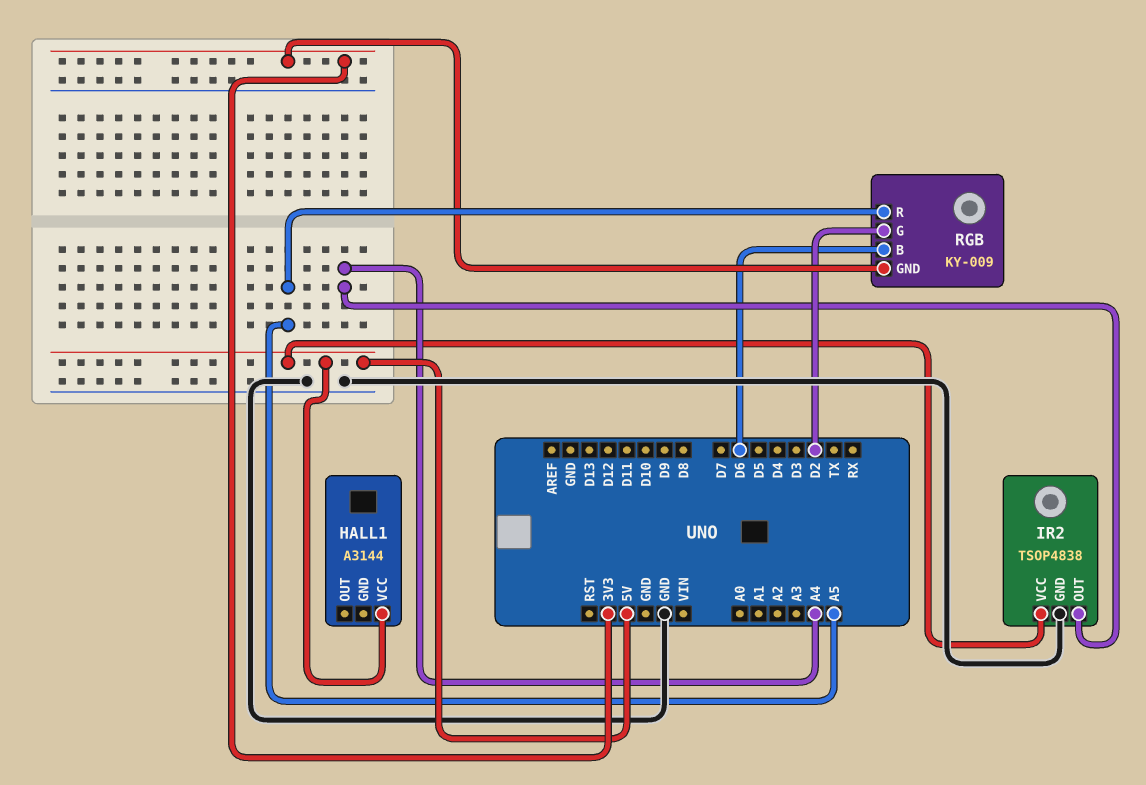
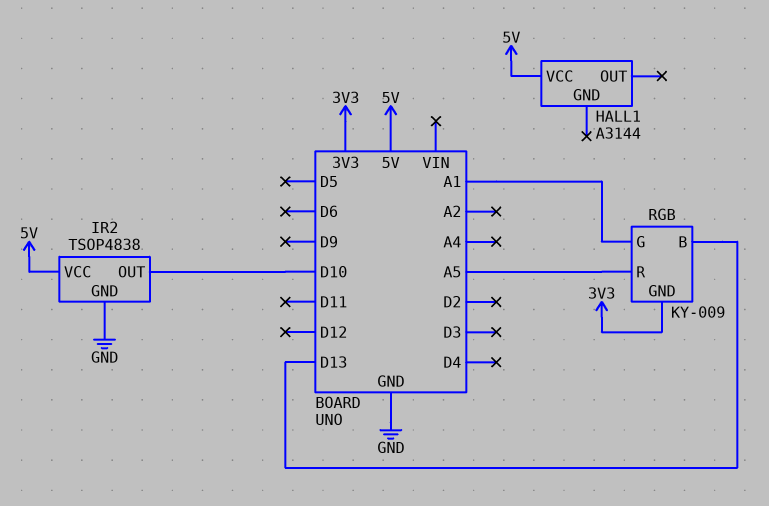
IR2 pin OUT: A4 -> D10
RGB pin B: D6 -> D13
RGB pin G: D2 -> A1

